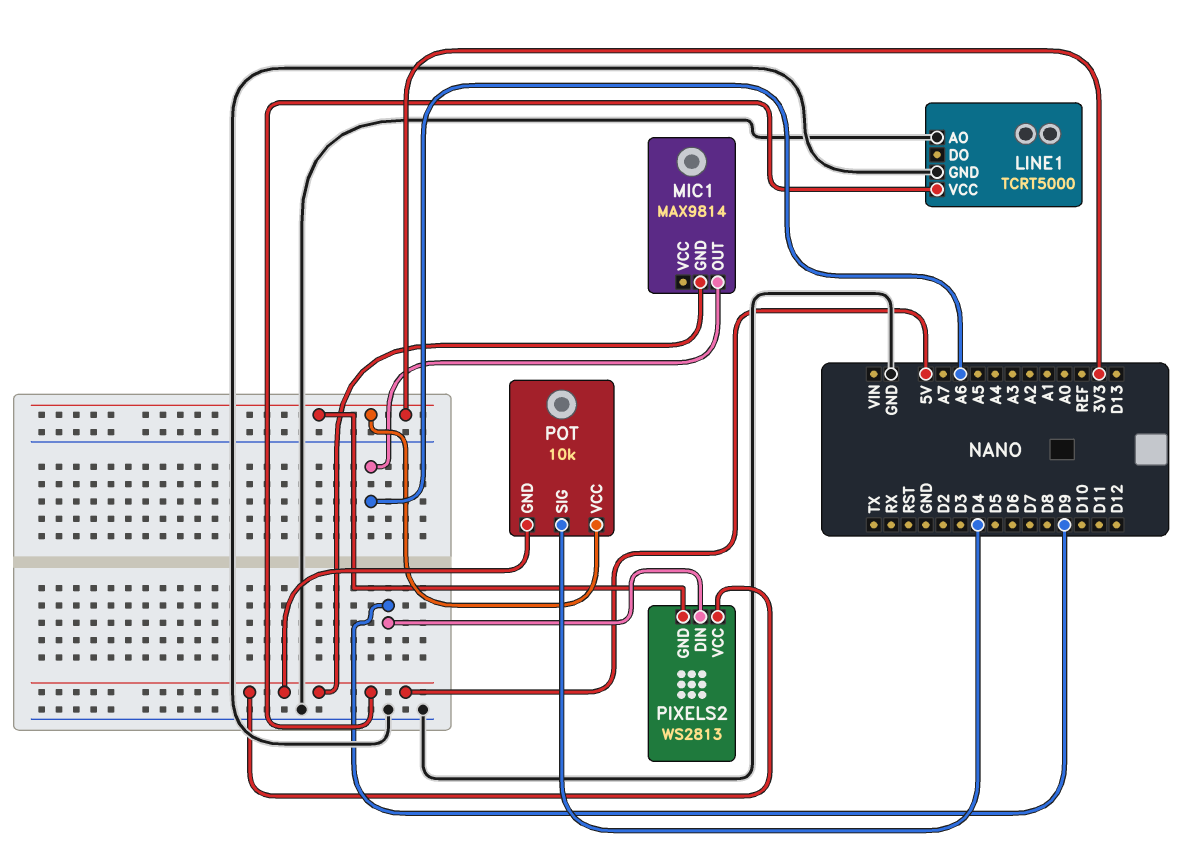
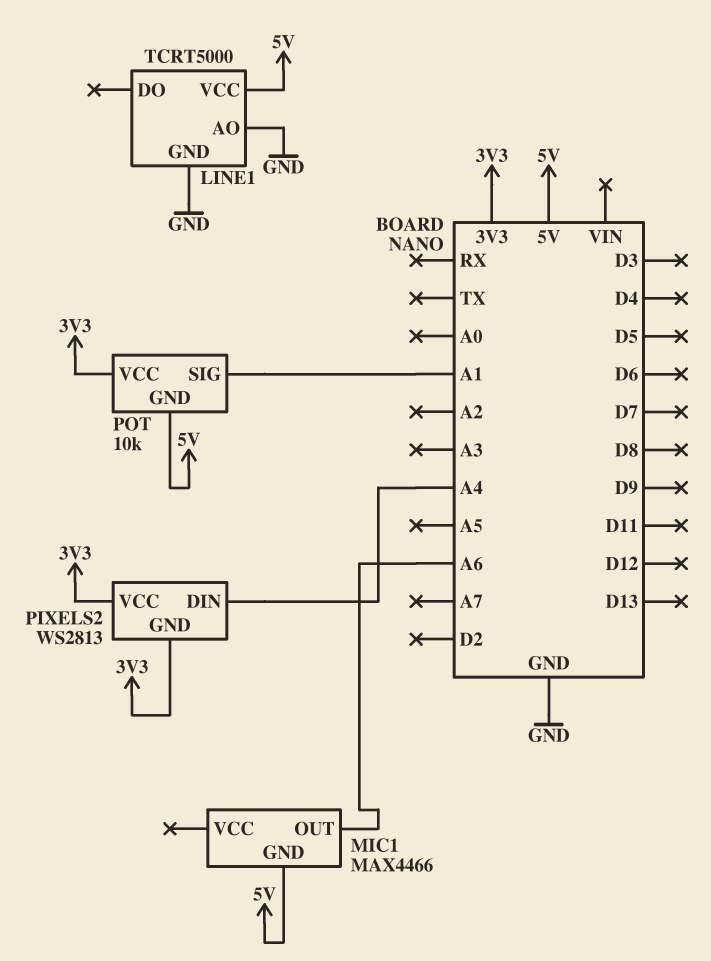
MIC1: MAX9814 -> MAX4466
PIXELS2 pin DIN: D9 -> A4
PIXELS2 pin VCC: 5V -> 3V3
POT pin SIG: D4 -> A1

